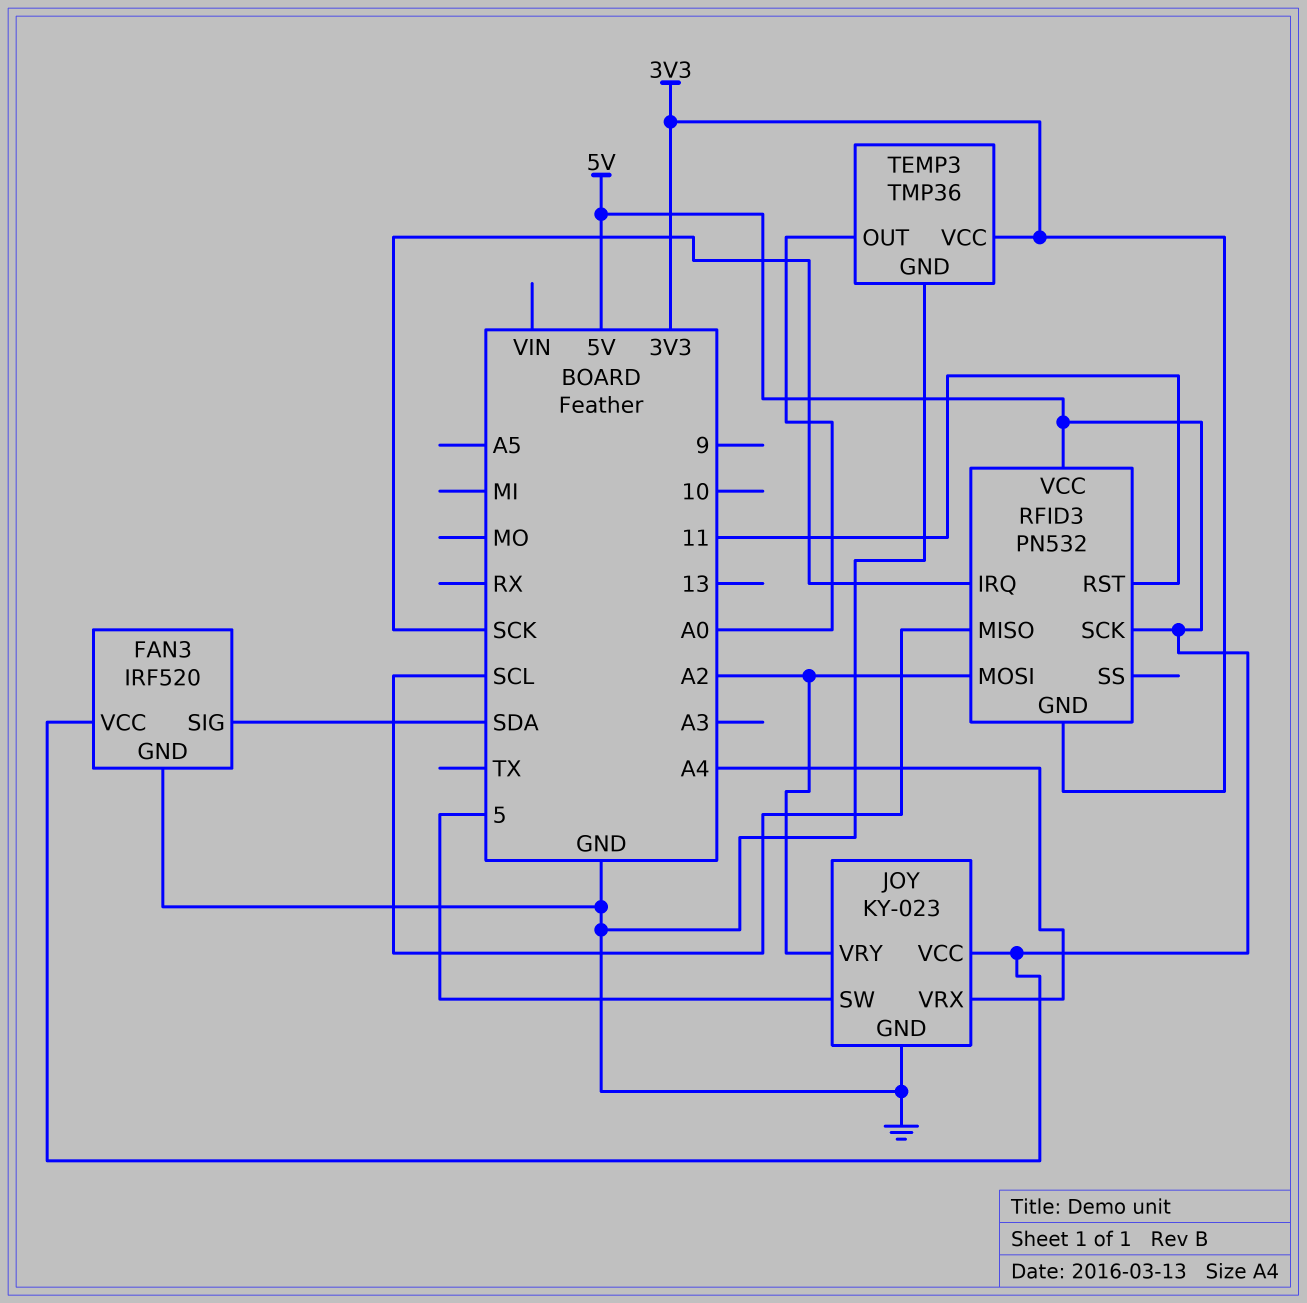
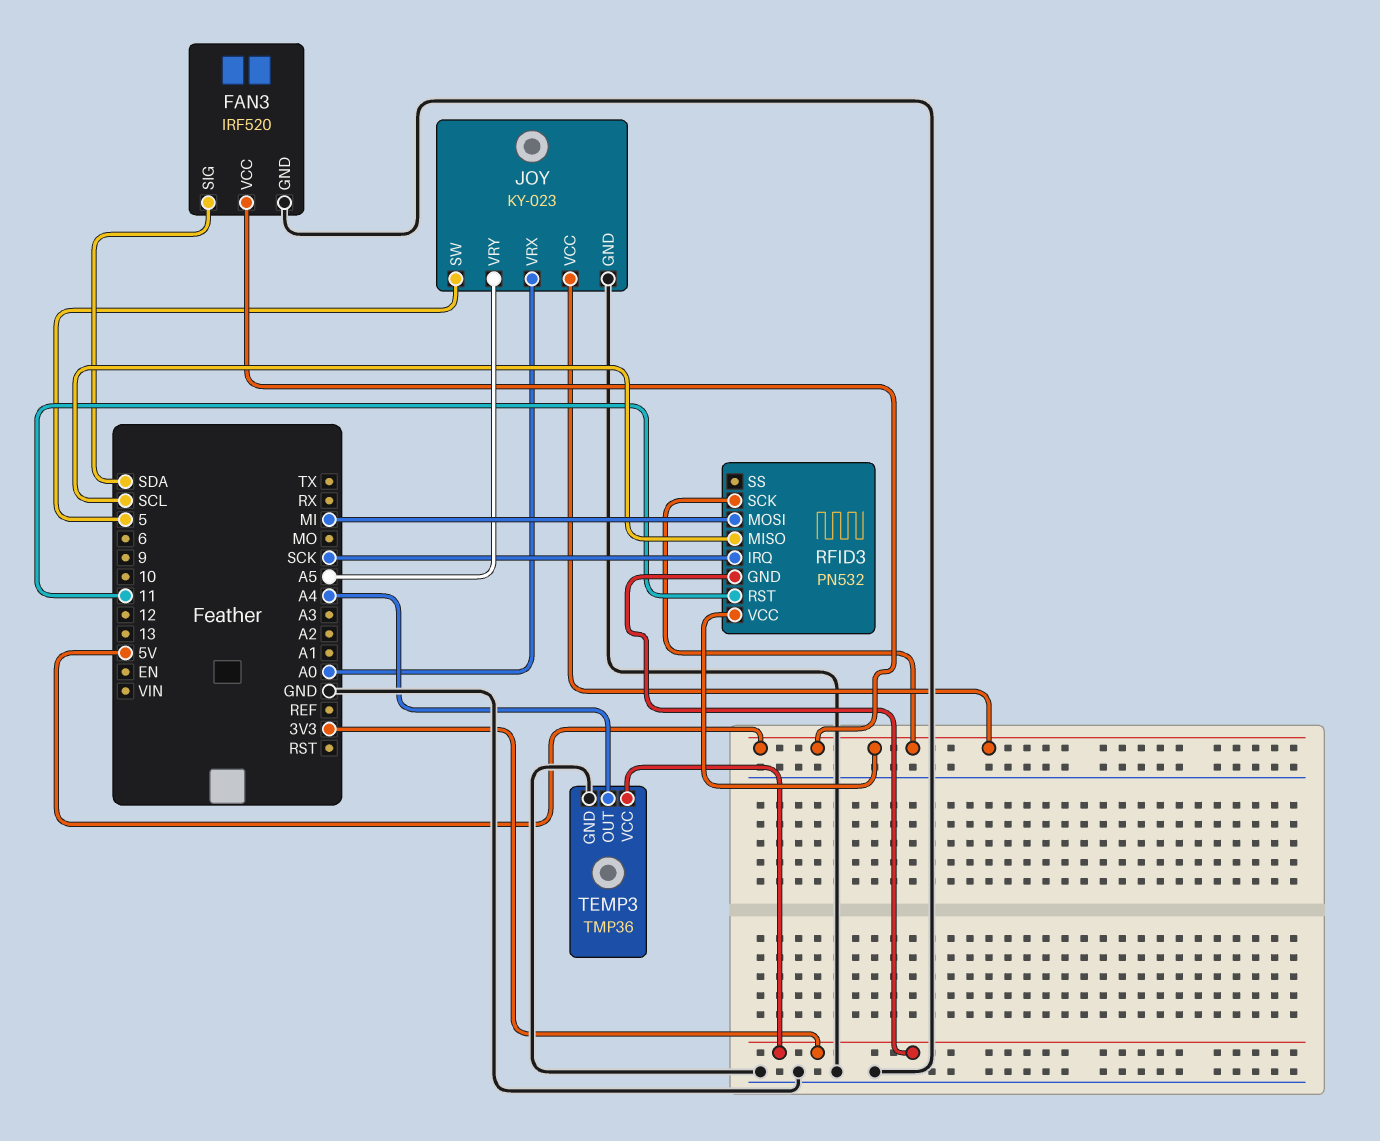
JOY pin VRX: A4 -> A0
JOY pin VRY: A2 -> A5
RFID3 pin MOSI: A2 -> MI
TEMP3 pin OUT: A0 -> A4

